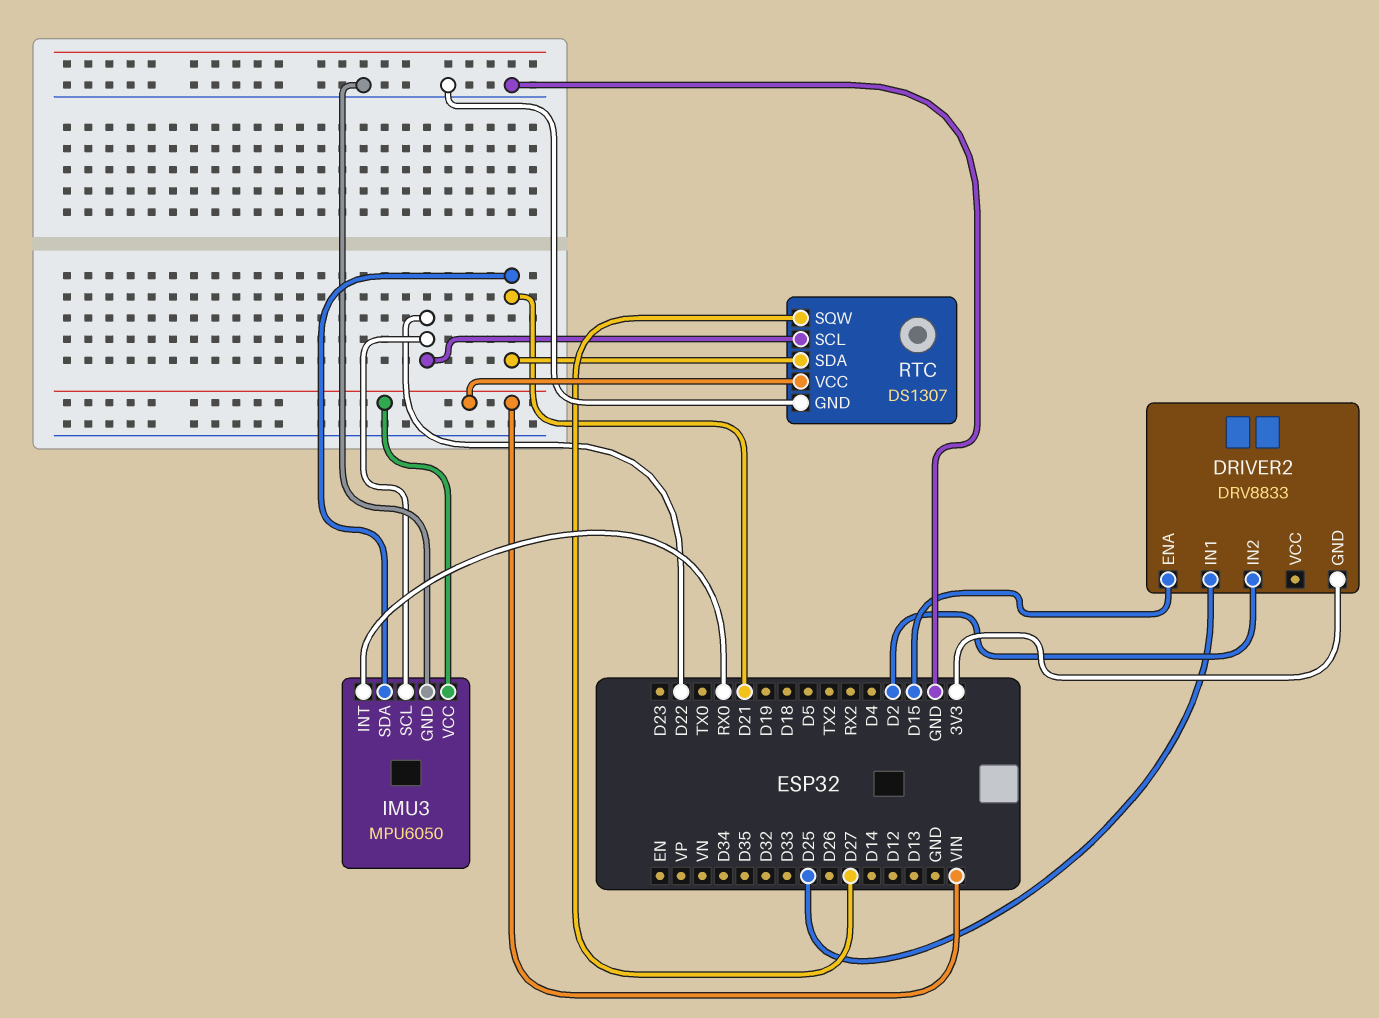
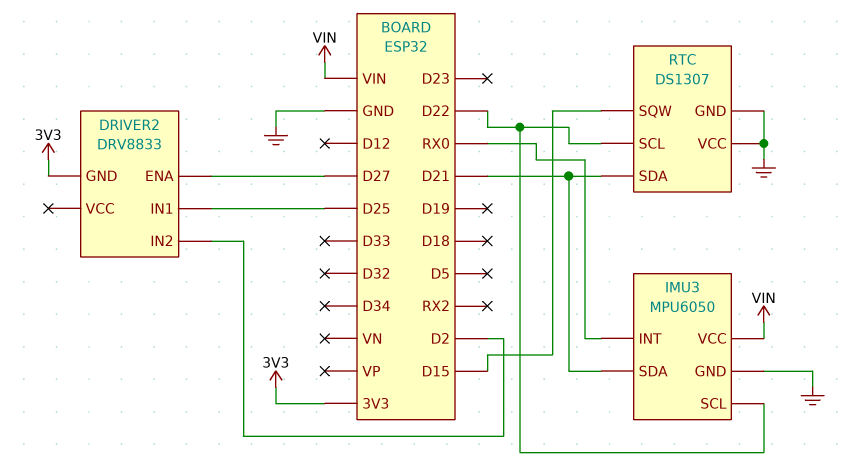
DRIVER2 pin ENA: D15 -> D27
RTC pin SQW: D27 -> D15
RTC pin VCC: VIN -> GND

